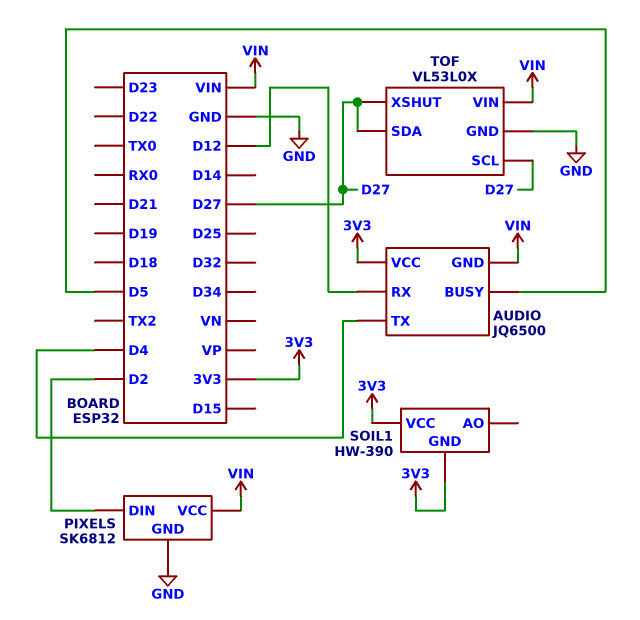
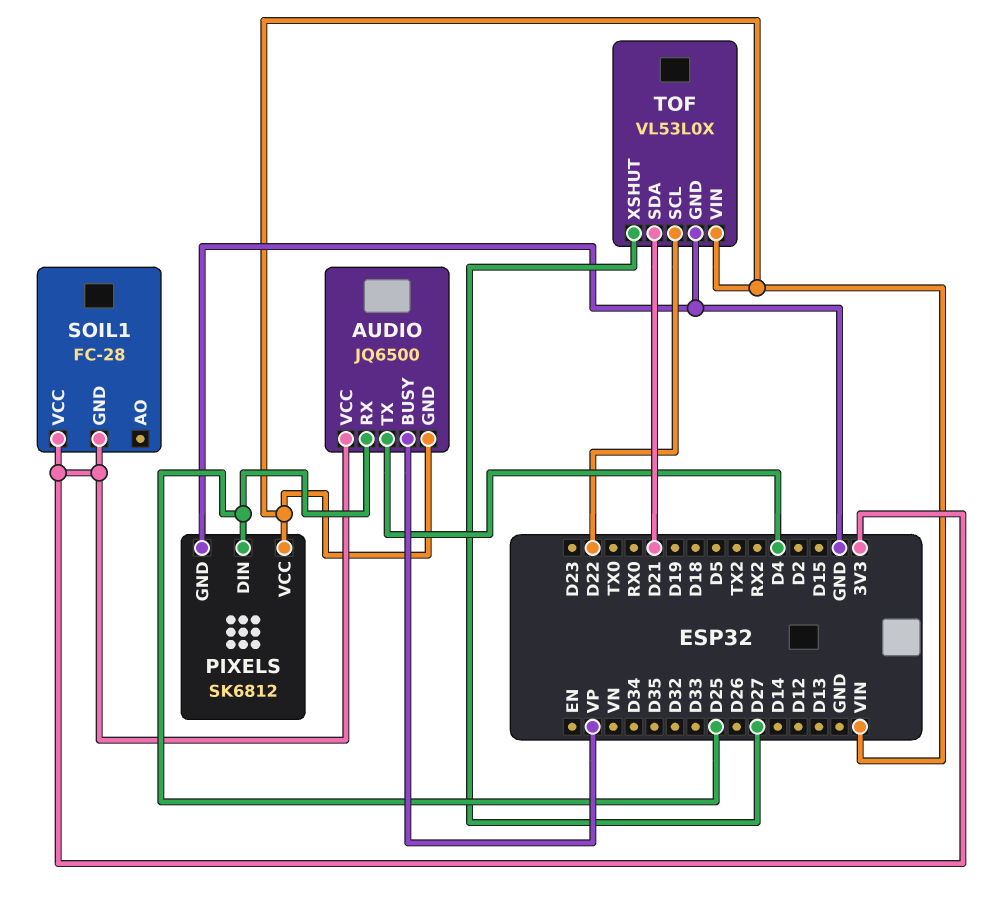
AUDIO pin BUSY: D5 -> VP
AUDIO pin RX: D12 -> D25
PIXELS pin DIN: D2 -> D25
SOIL1: HW-390 -> FC-28
TOF pin SCL: D27 -> D22
TOF pin SDA: D27 -> D21

